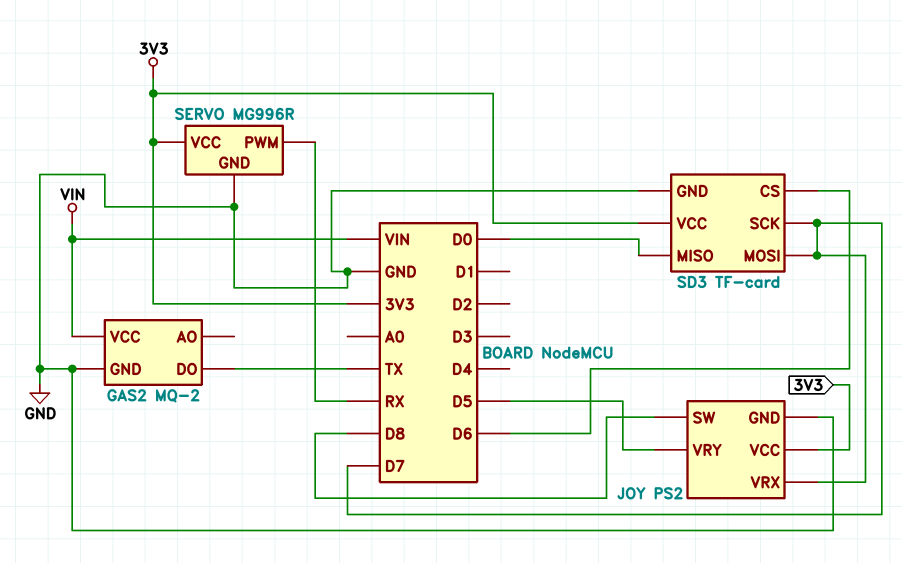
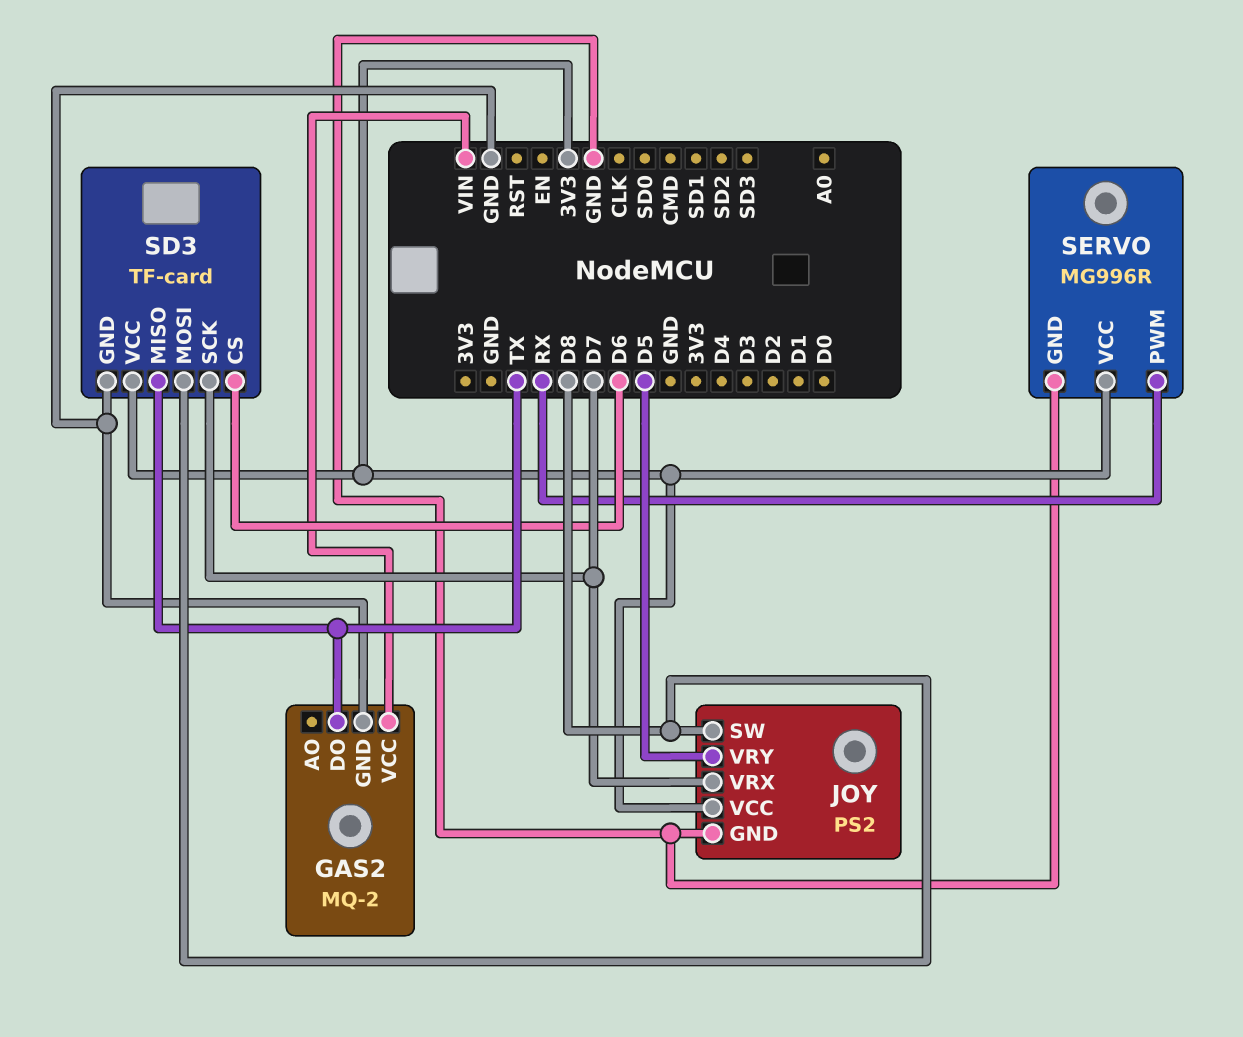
SD3 pin MISO: D0 -> TX
SD3 pin MOSI: D7 -> D8

